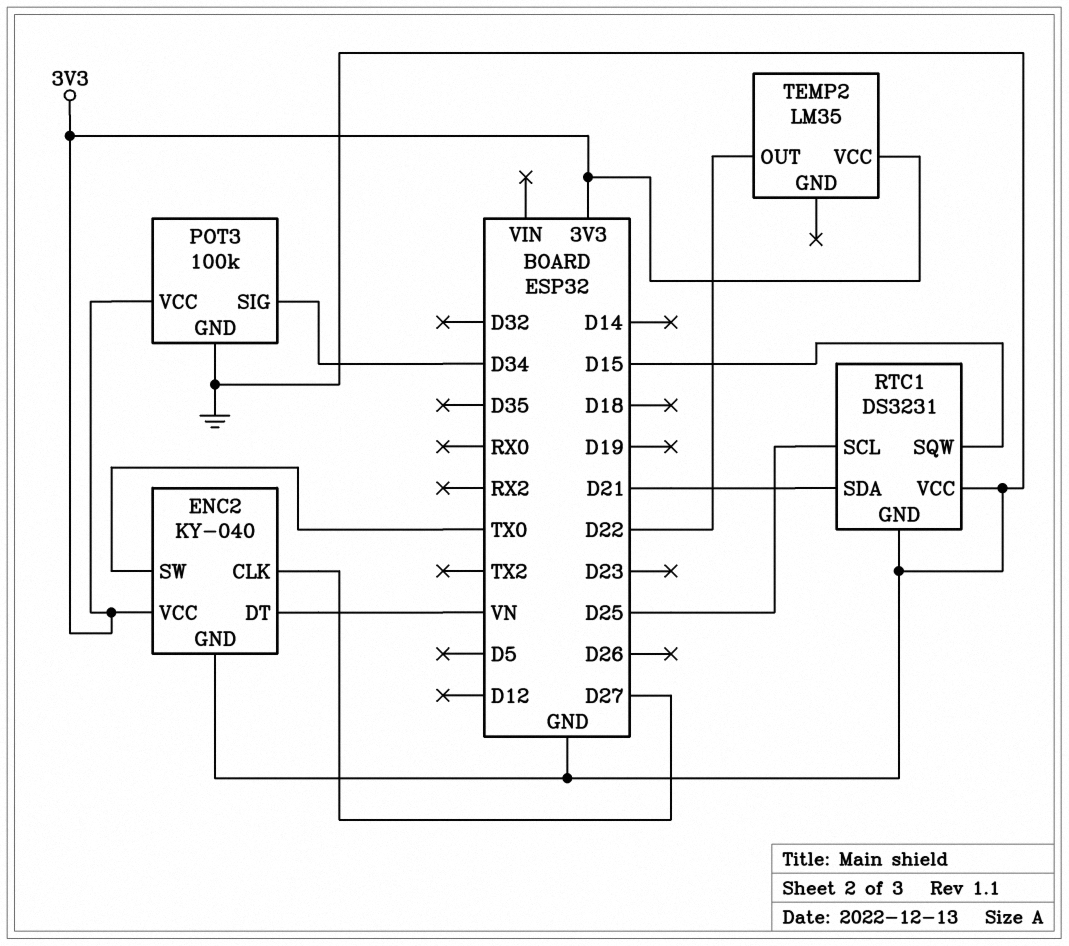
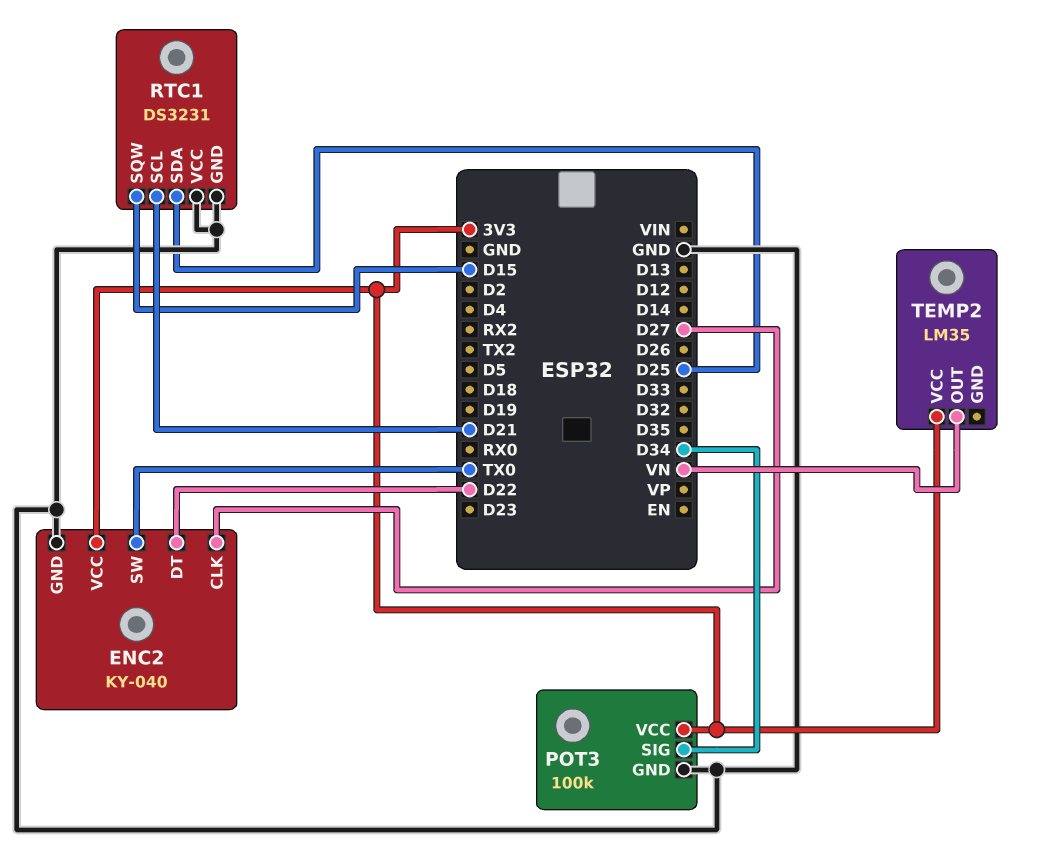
ENC2 pin DT: VN -> D22
RTC1 pin SCL: D25 -> D21
RTC1 pin SDA: D21 -> D25
TEMP2 pin OUT: D22 -> VN

